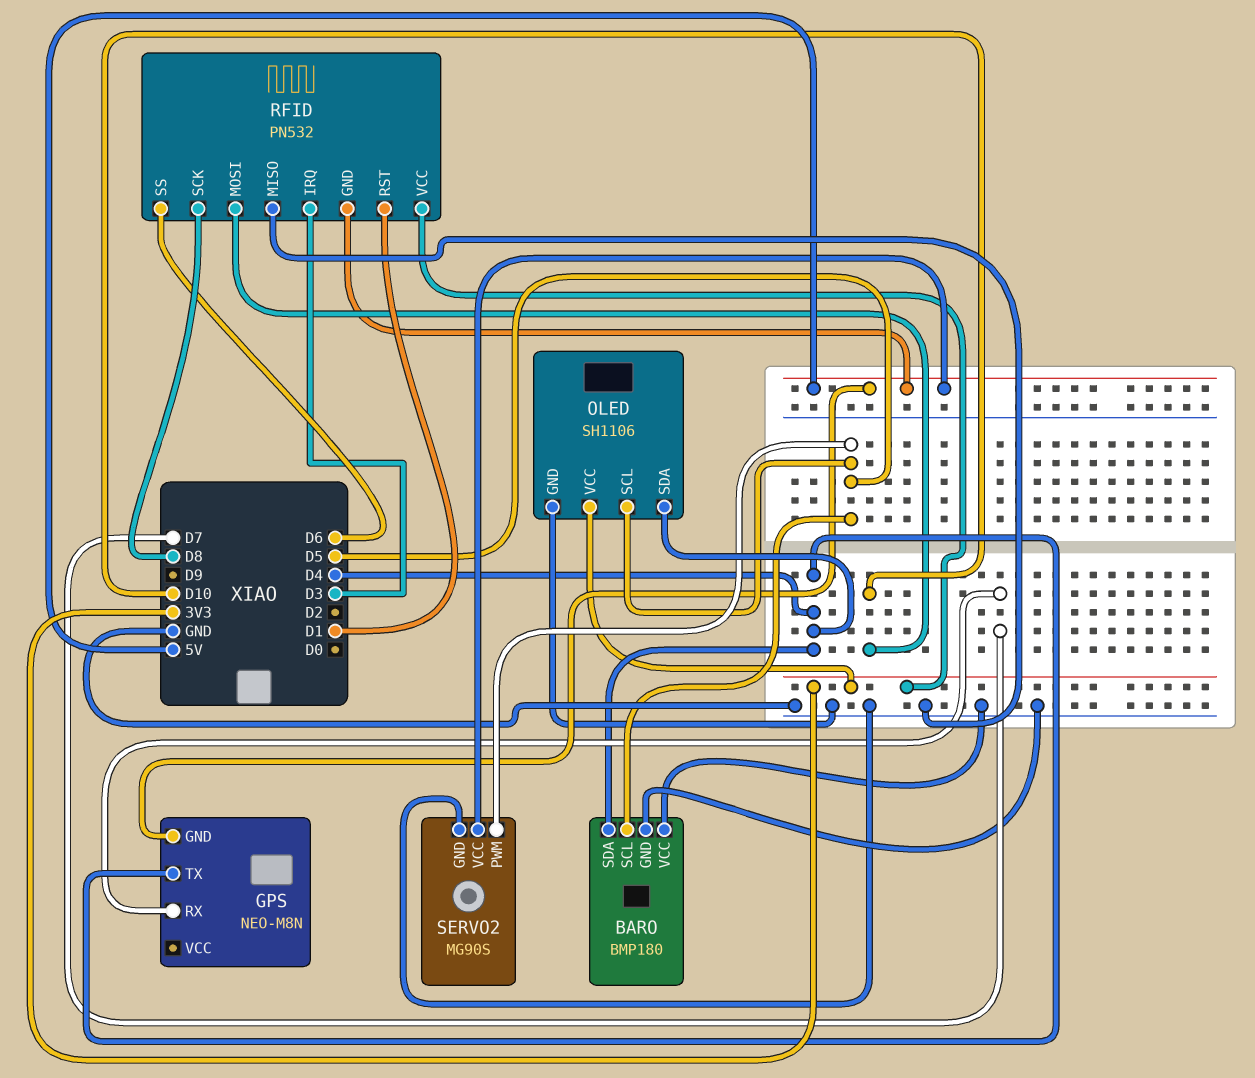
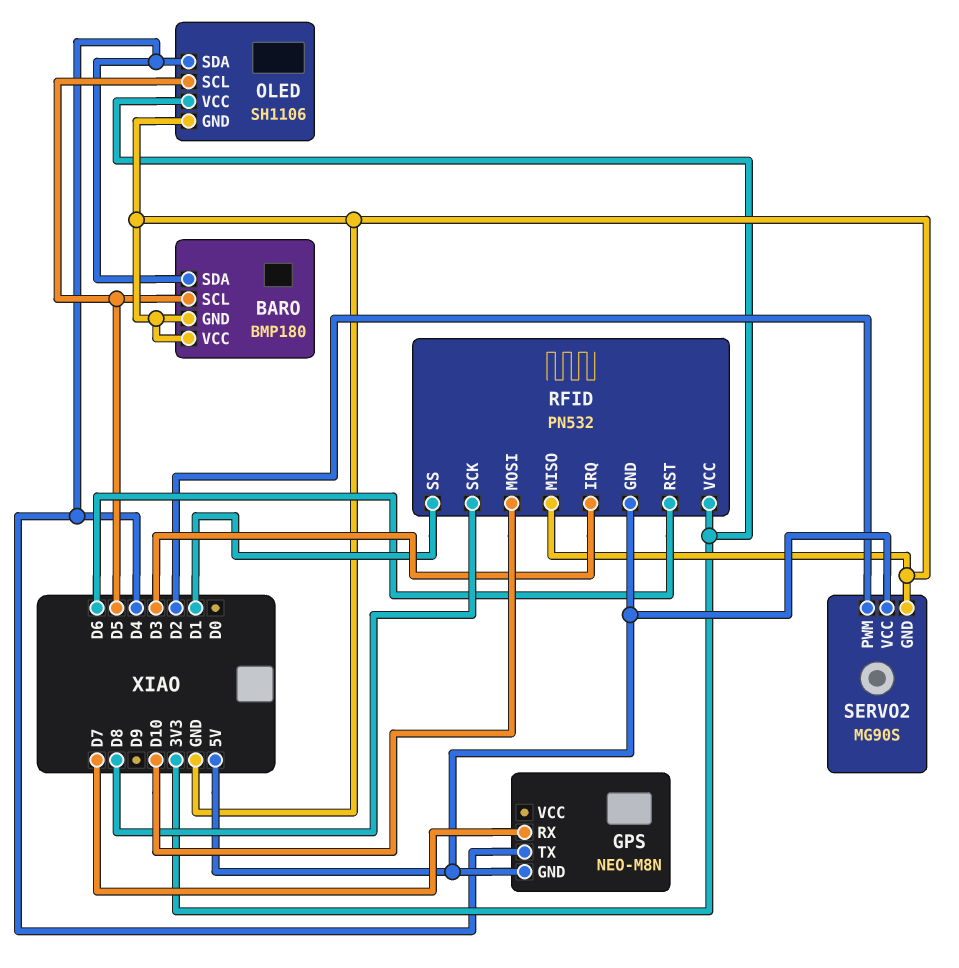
RFID pin RST: D1 -> D6
RFID pin SS: D6 -> D1
SERVO2 pin PWM: D5 -> D2

